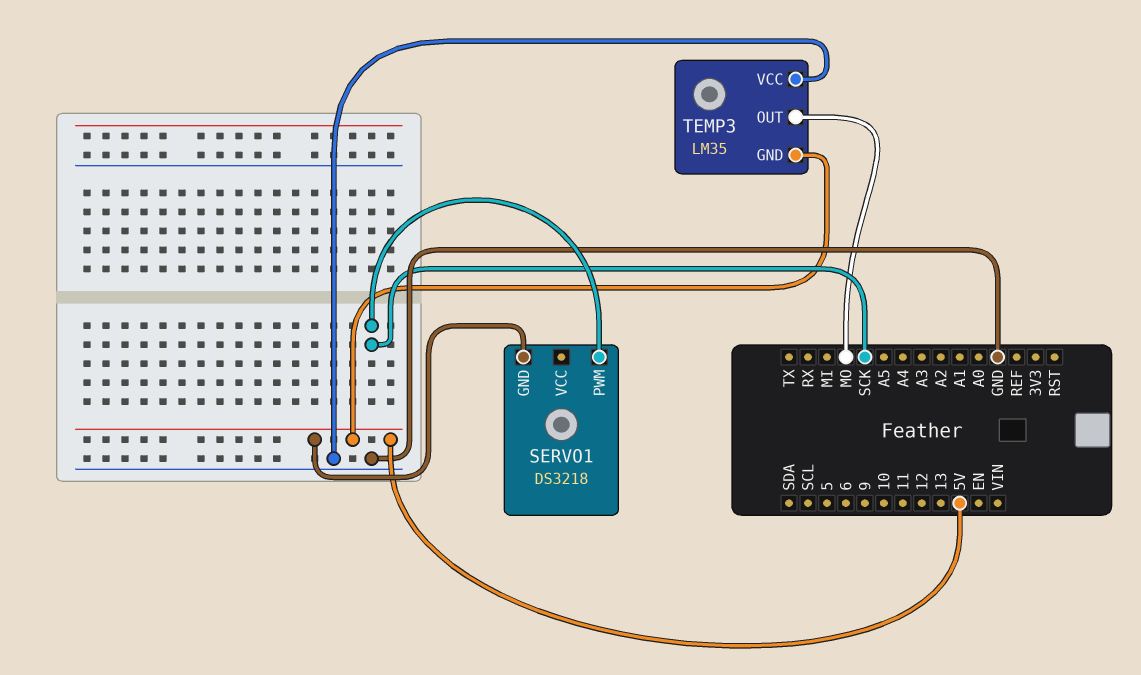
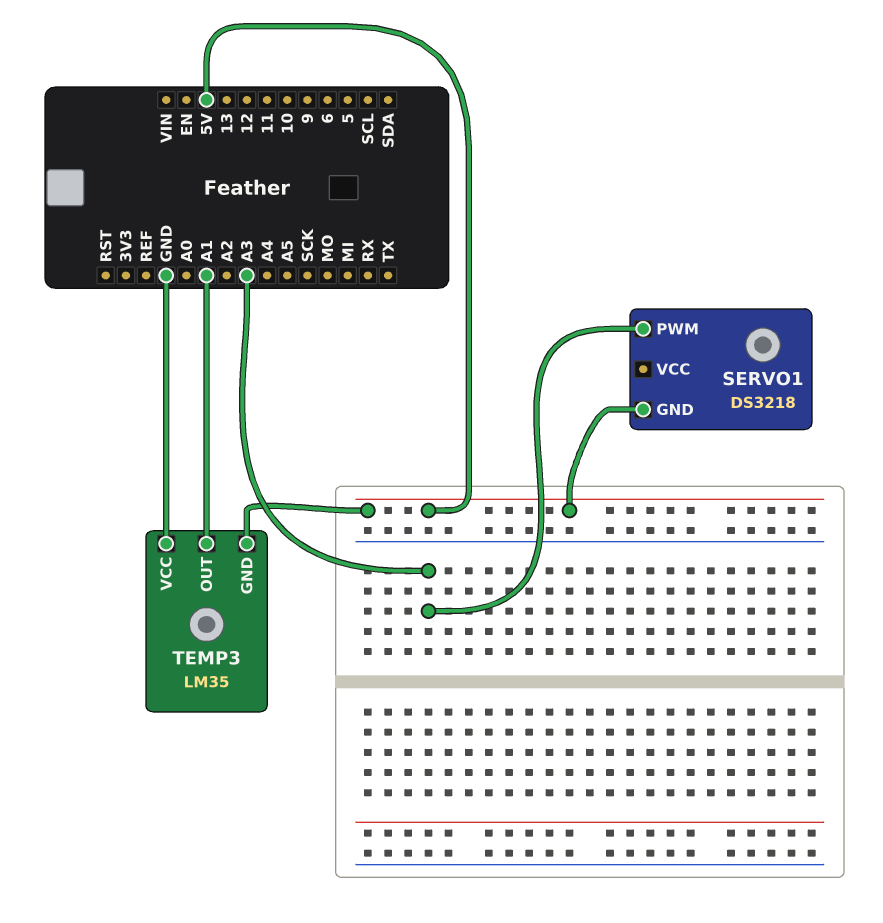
SERVO1 pin PWM: SCK -> A3
TEMP3 pin OUT: MO -> A1

